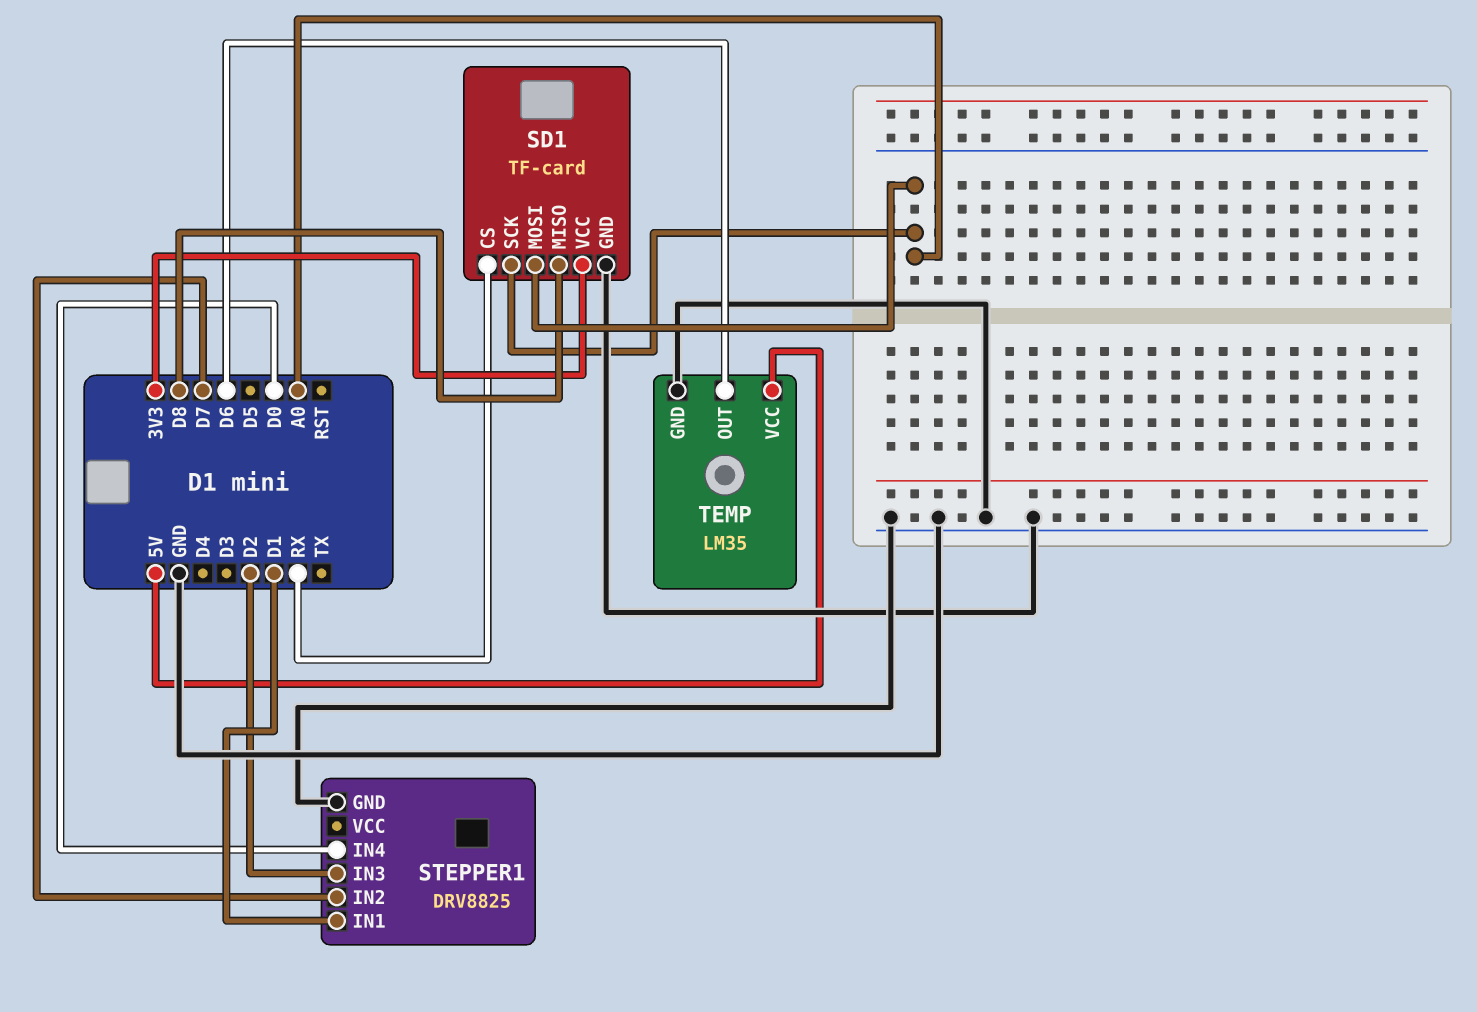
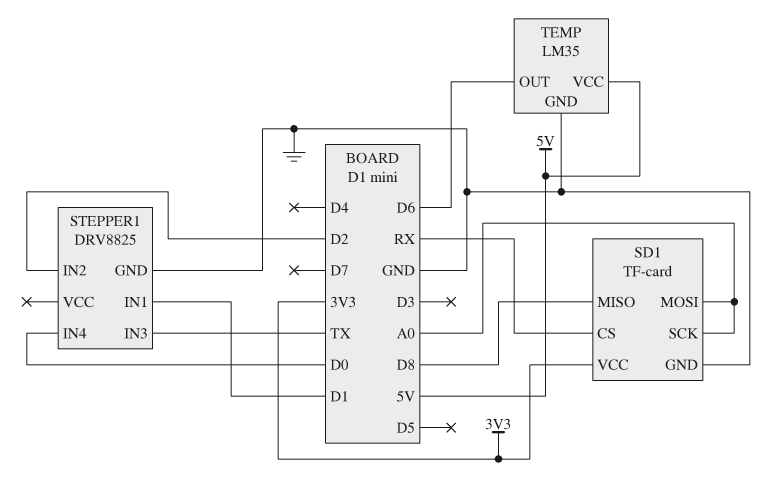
STEPPER1 pin IN2: D7 -> D2
STEPPER1 pin IN3: D2 -> TX

